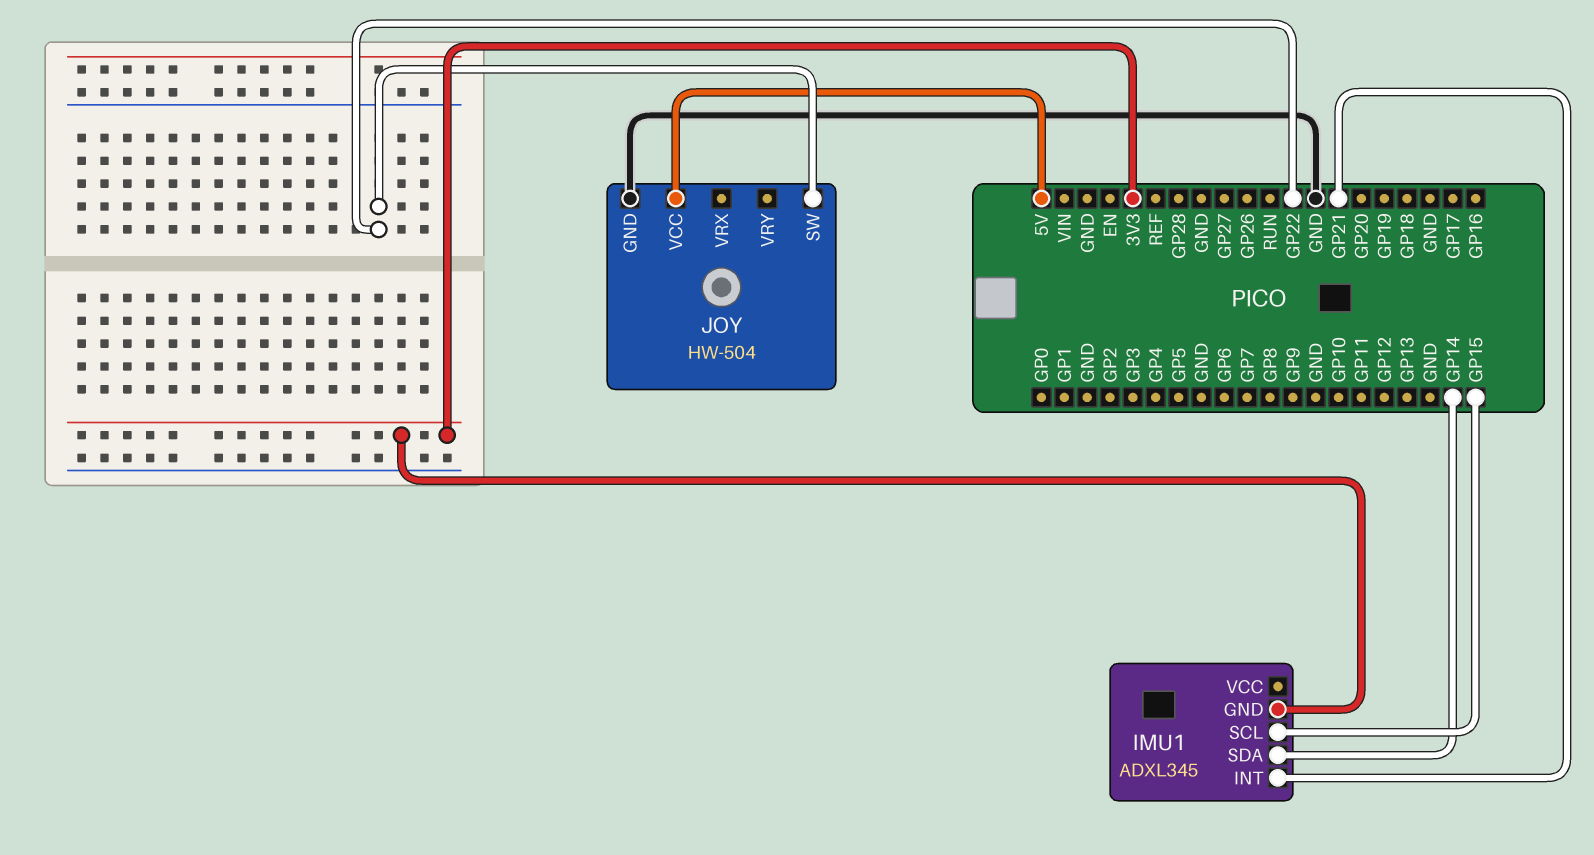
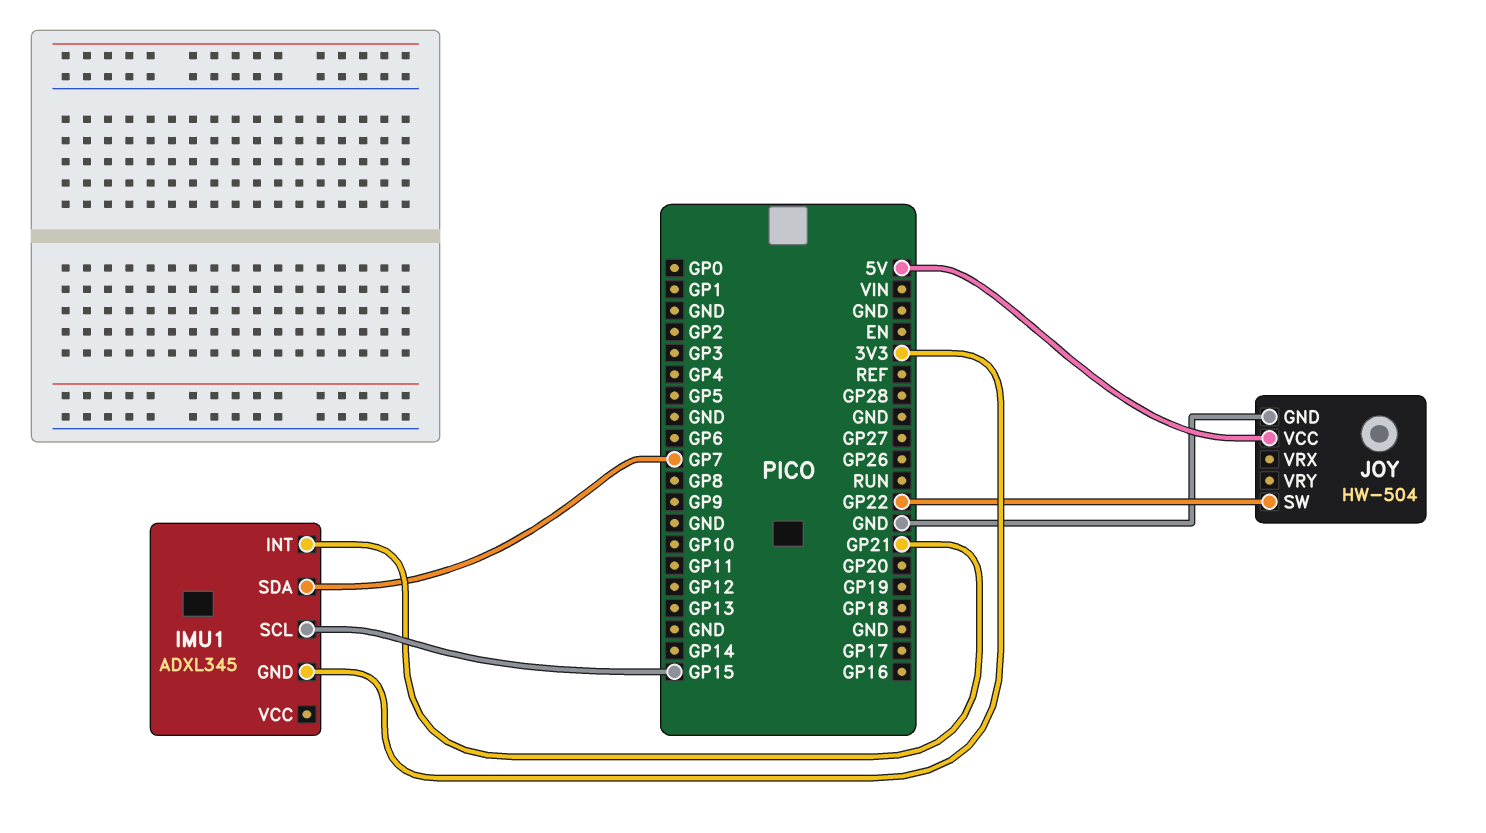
IMU1 pin SDA: GP14 -> GP7

